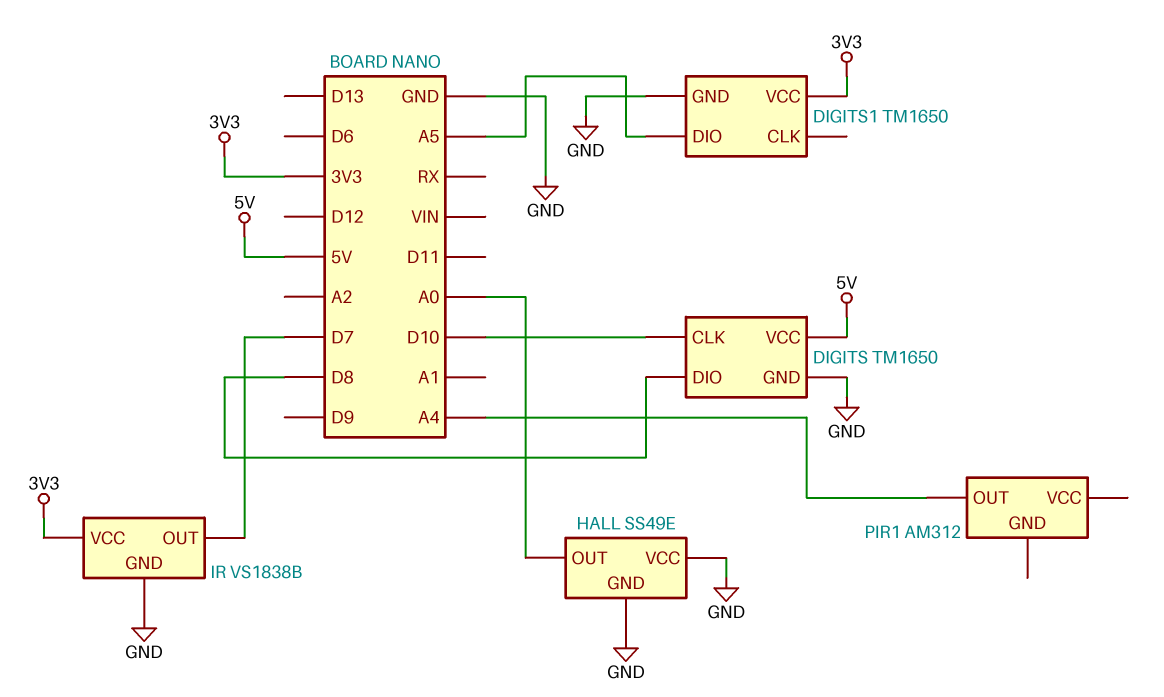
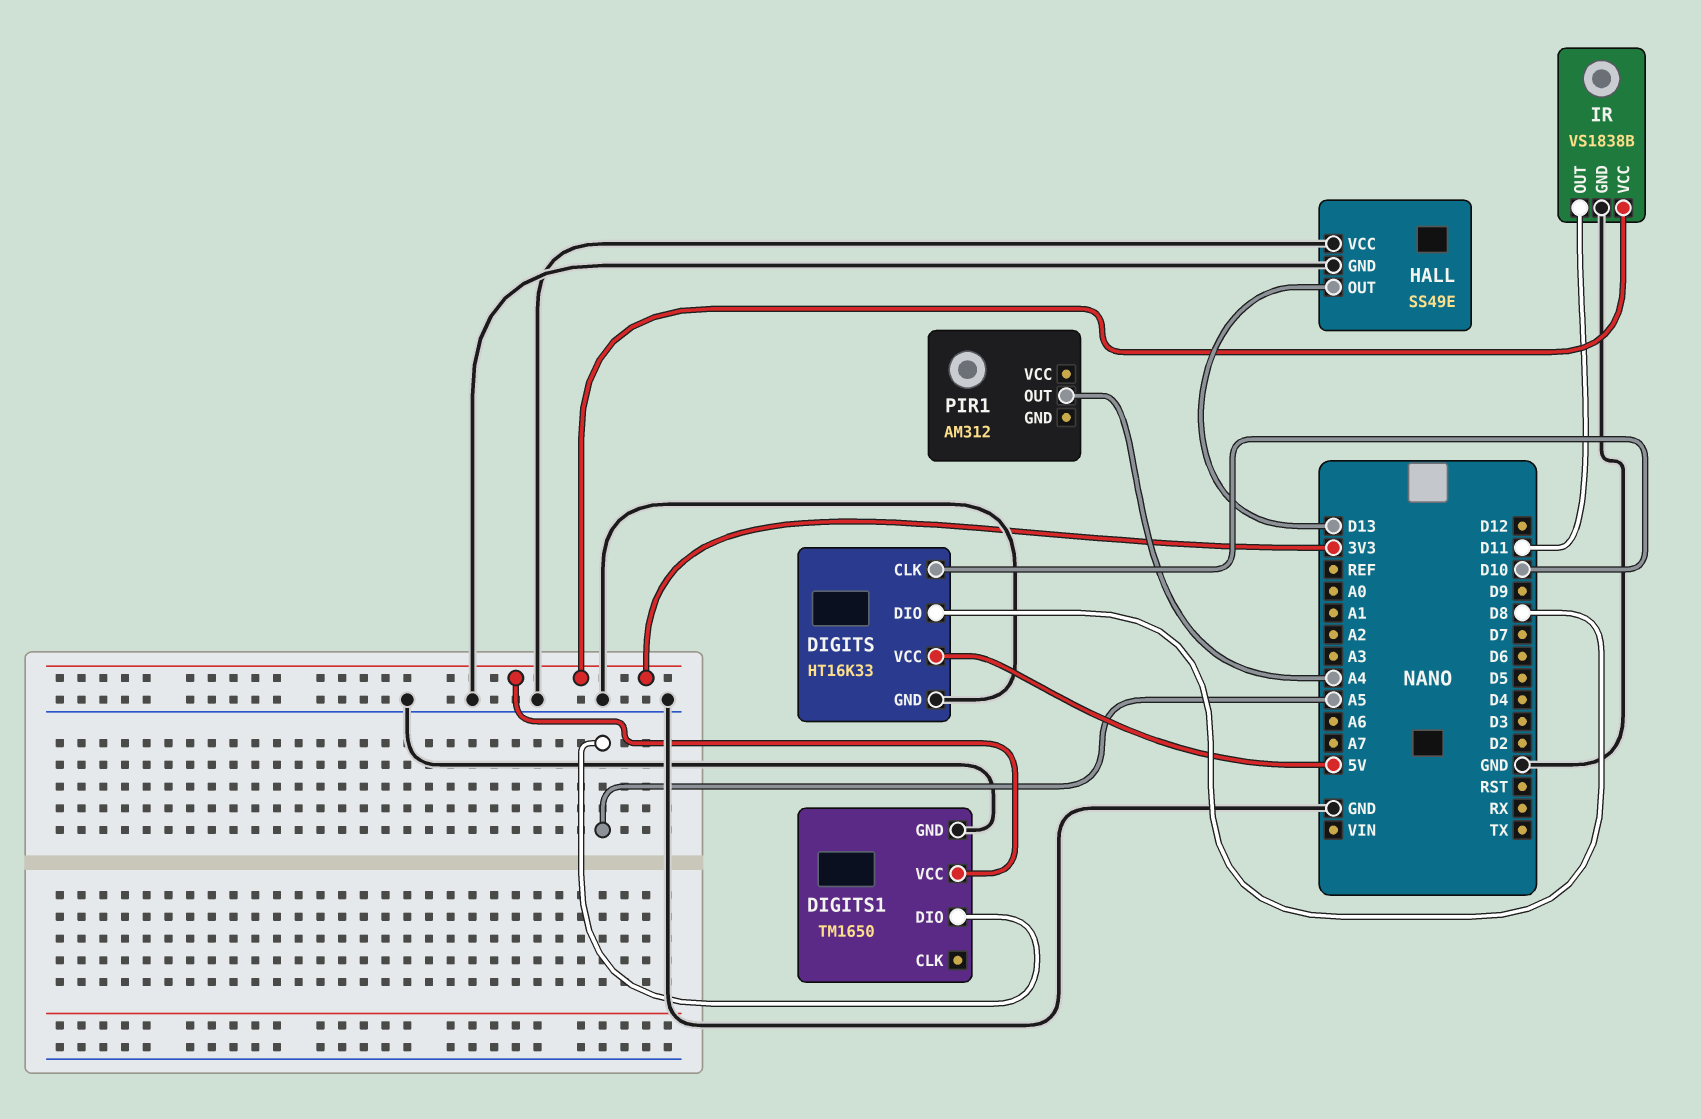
DIGITS: TM1650 -> HT16K33
HALL pin OUT: A0 -> D13
IR pin OUT: D7 -> D11

